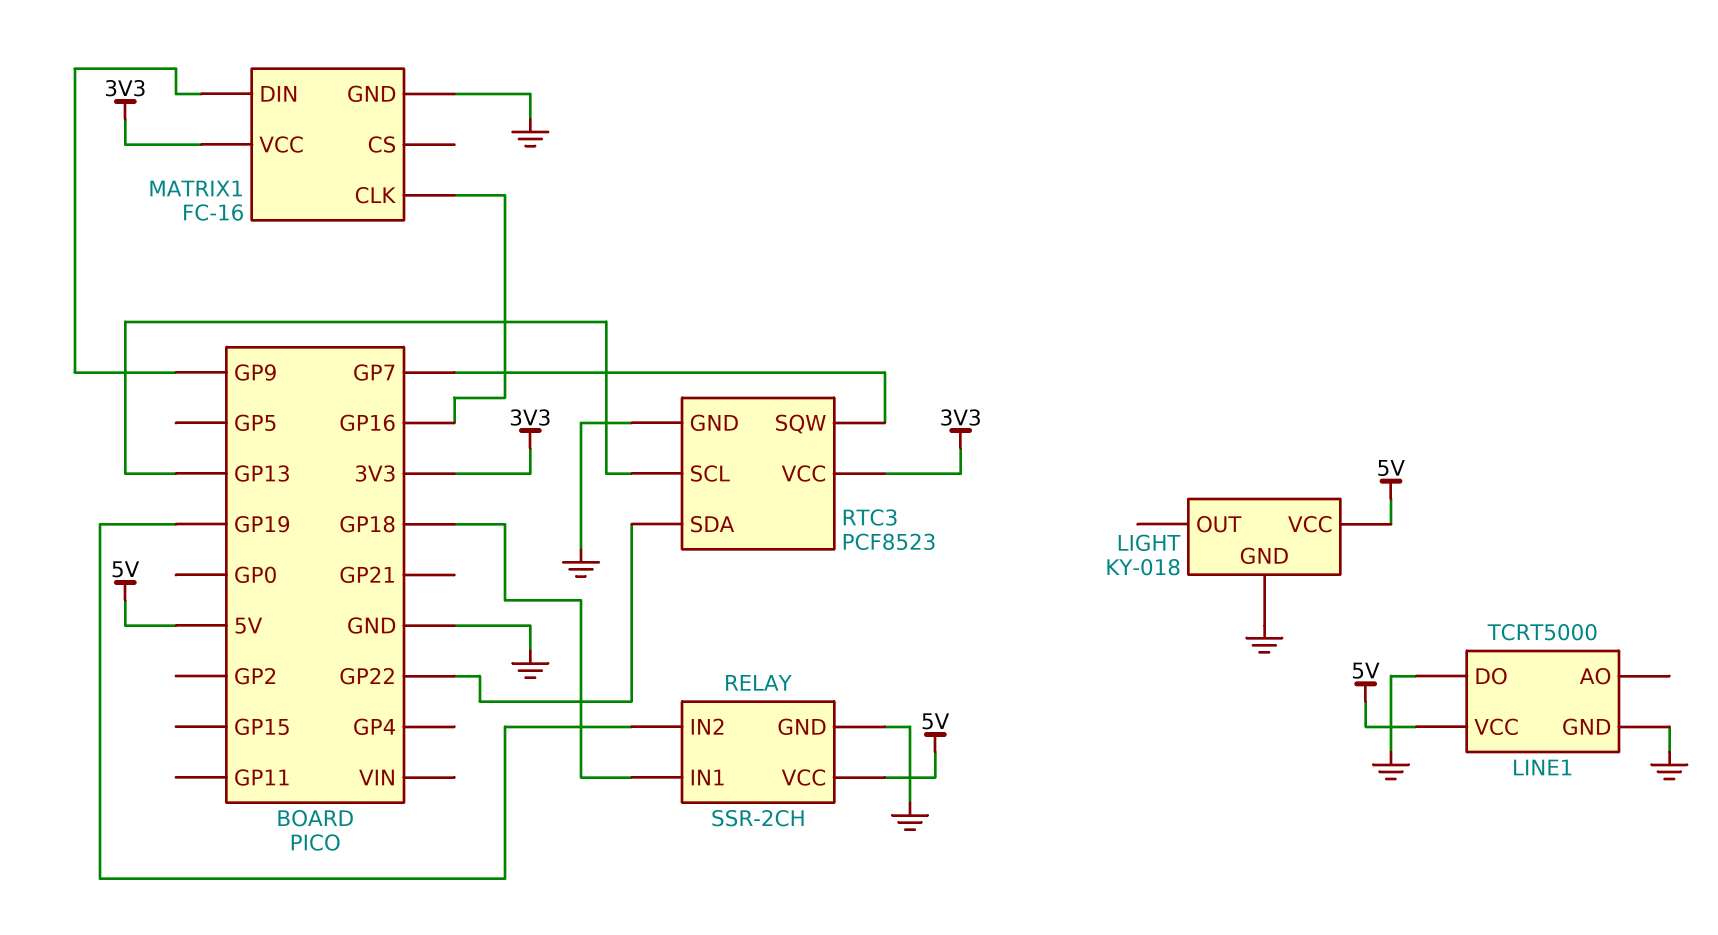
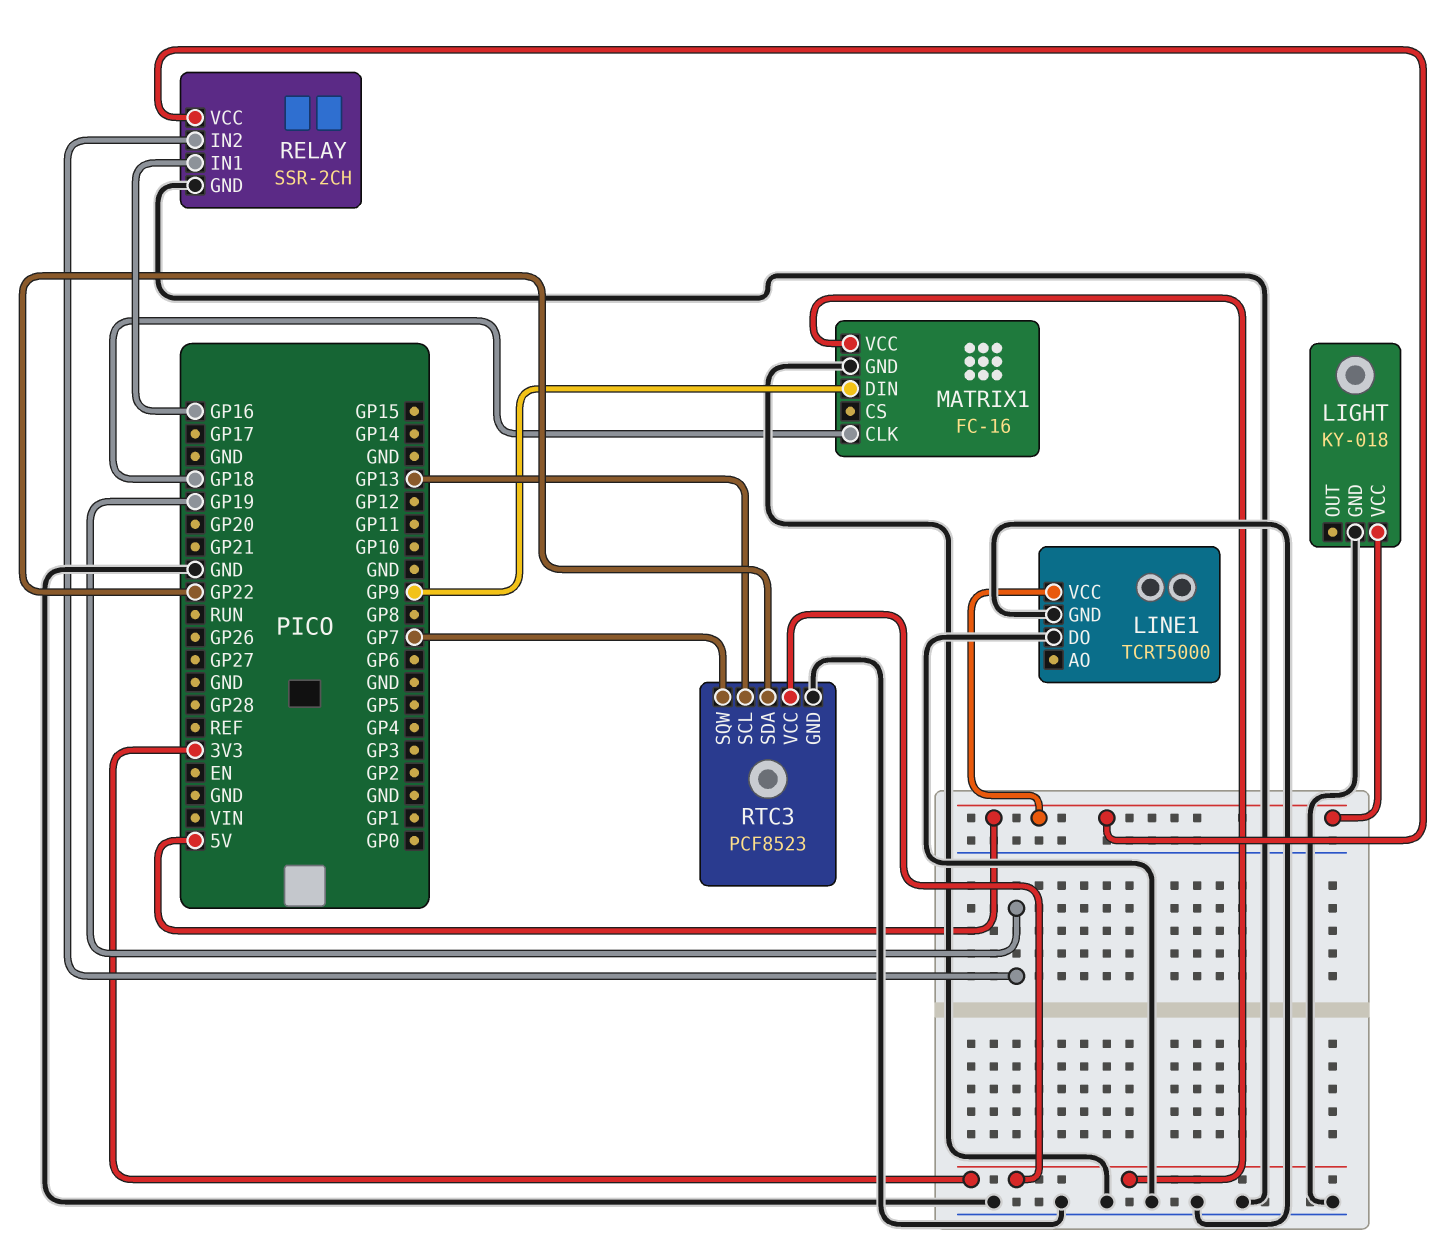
MATRIX1 pin CLK: GP16 -> GP18
RELAY pin IN1: GP18 -> GP16

